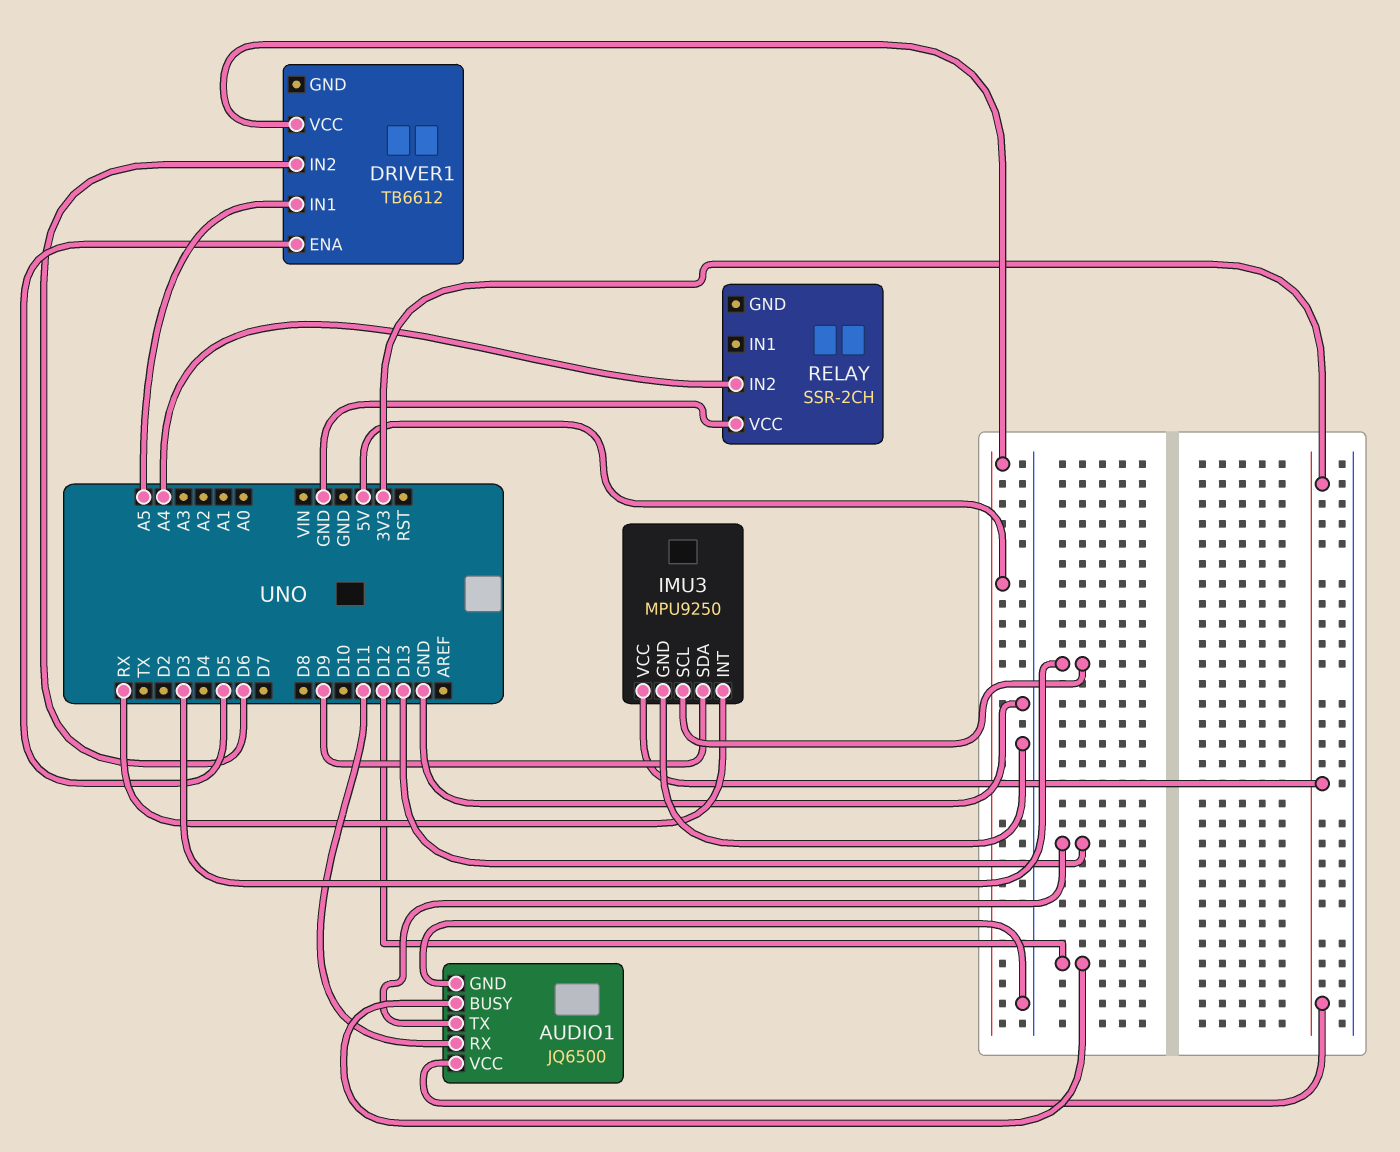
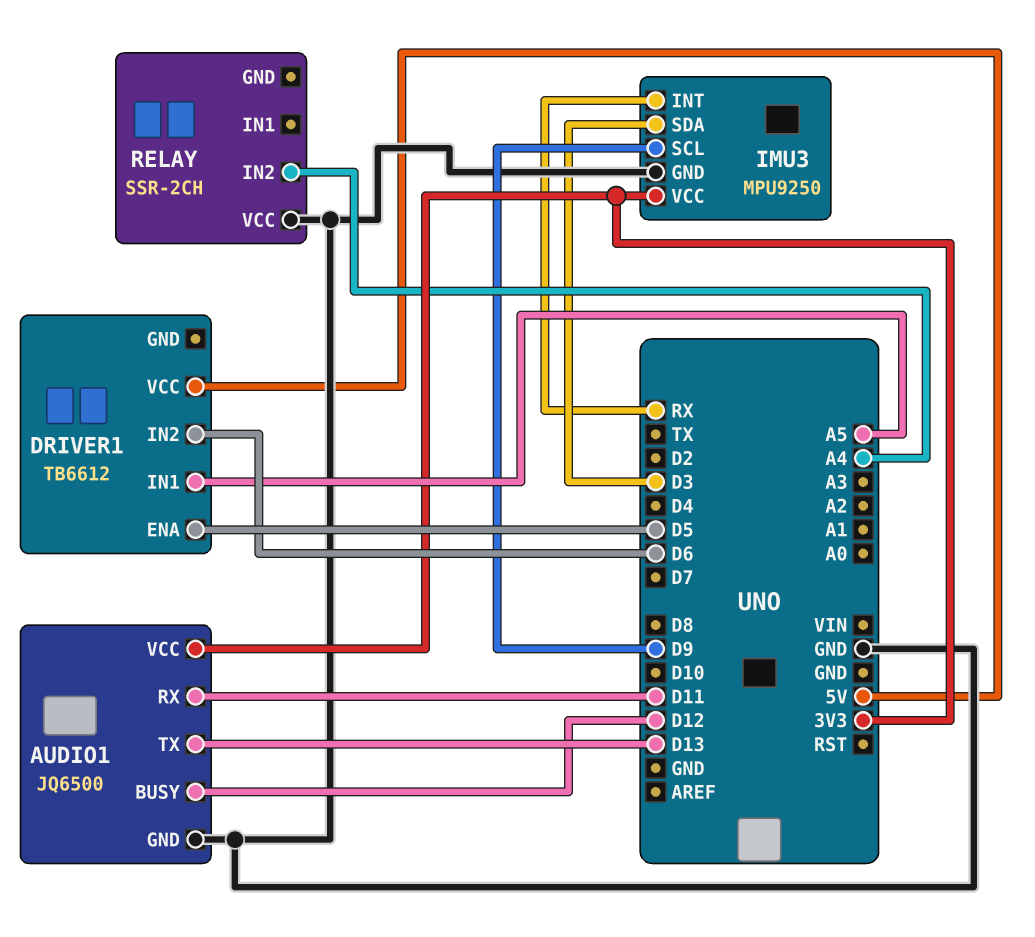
IMU3 pin SCL: D3 -> D9
IMU3 pin SDA: D9 -> D3

